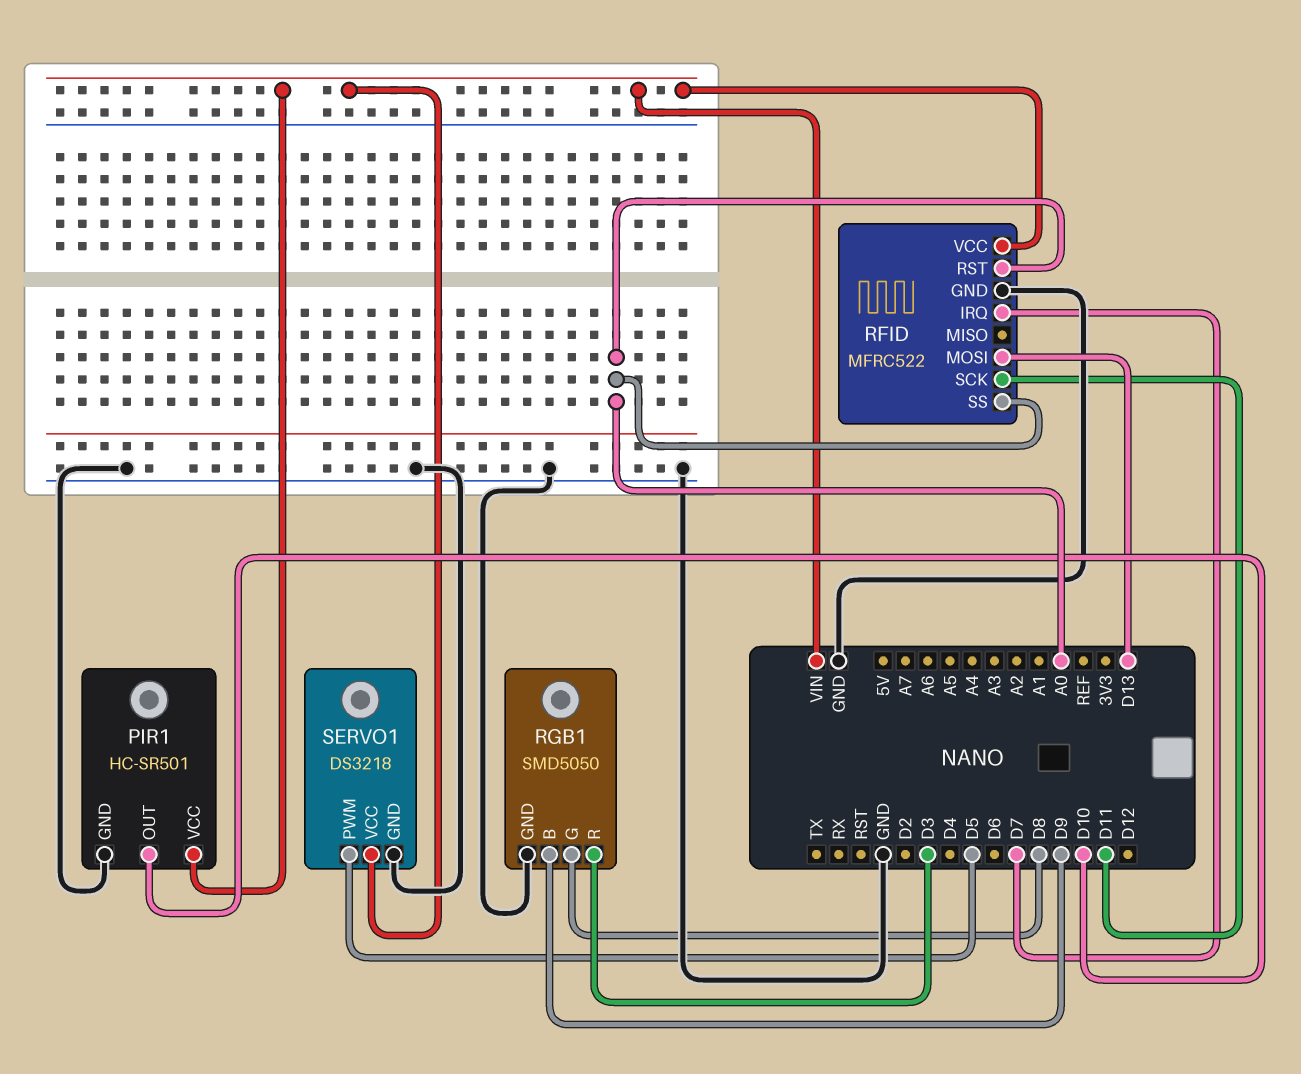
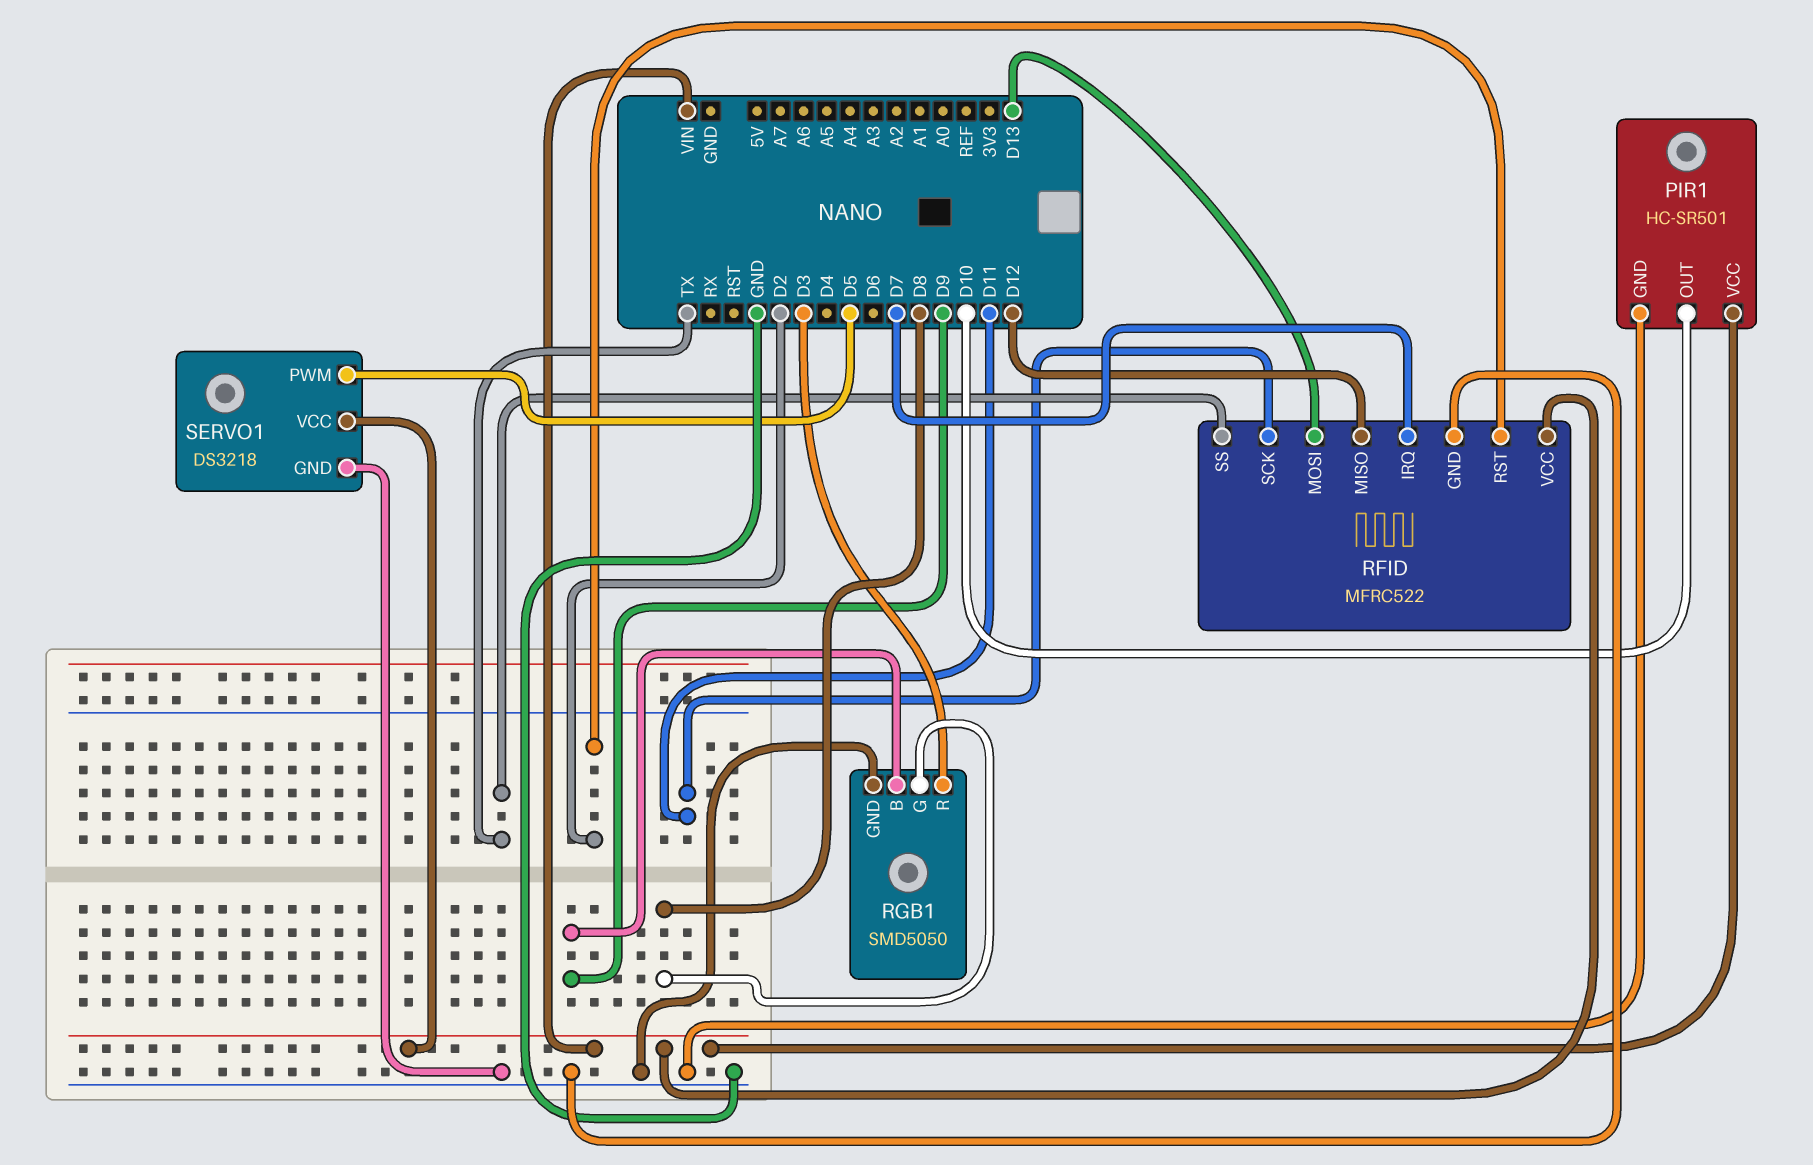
RFID pin MISO: none -> D12
RFID pin RST: A0 -> D2
RFID pin SS: A0 -> TX

